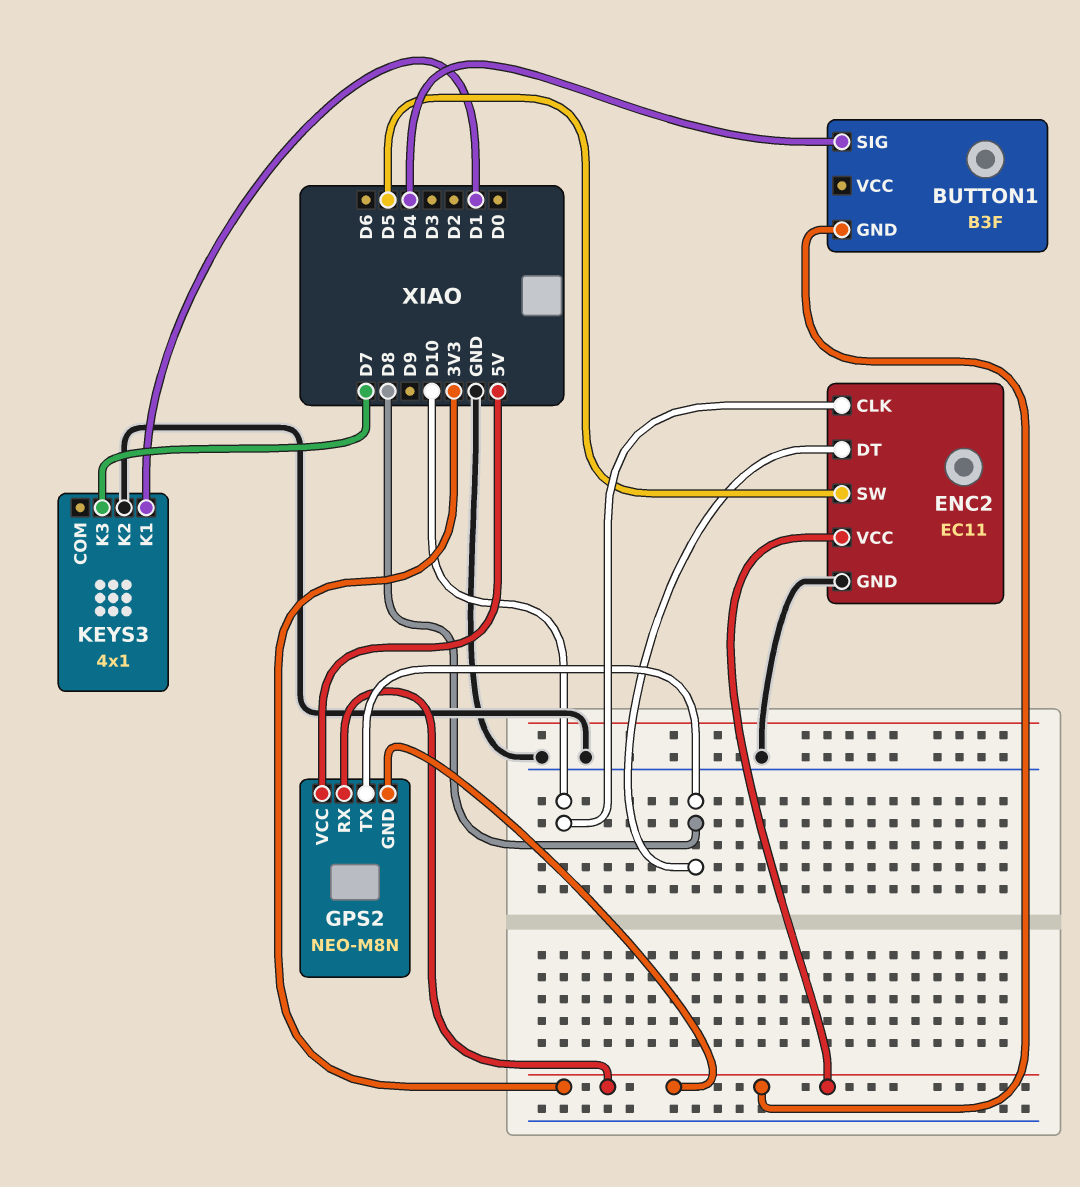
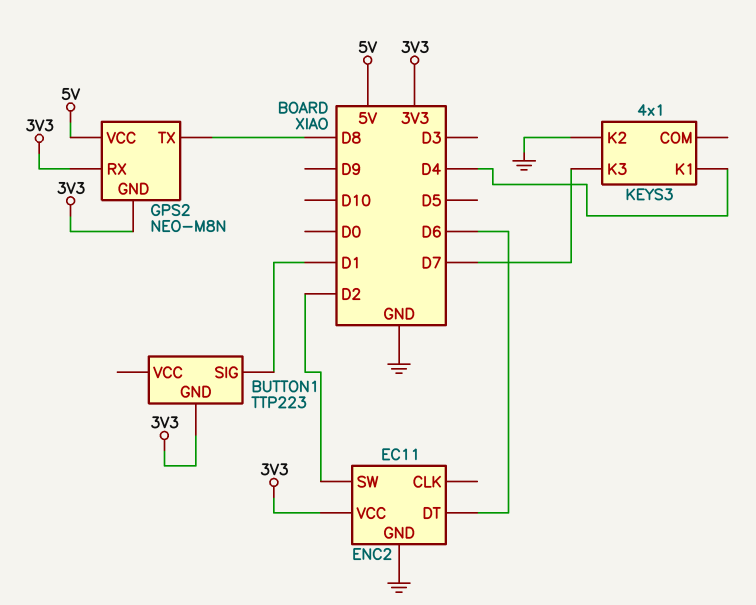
BUTTON1: B3F -> TTP223
BUTTON1 pin SIG: D4 -> D1
ENC2 pin CLK: D10 -> none
ENC2 pin DT: D8 -> D6
ENC2 pin SW: D5 -> D2
KEYS3 pin K1: D1 -> D4

